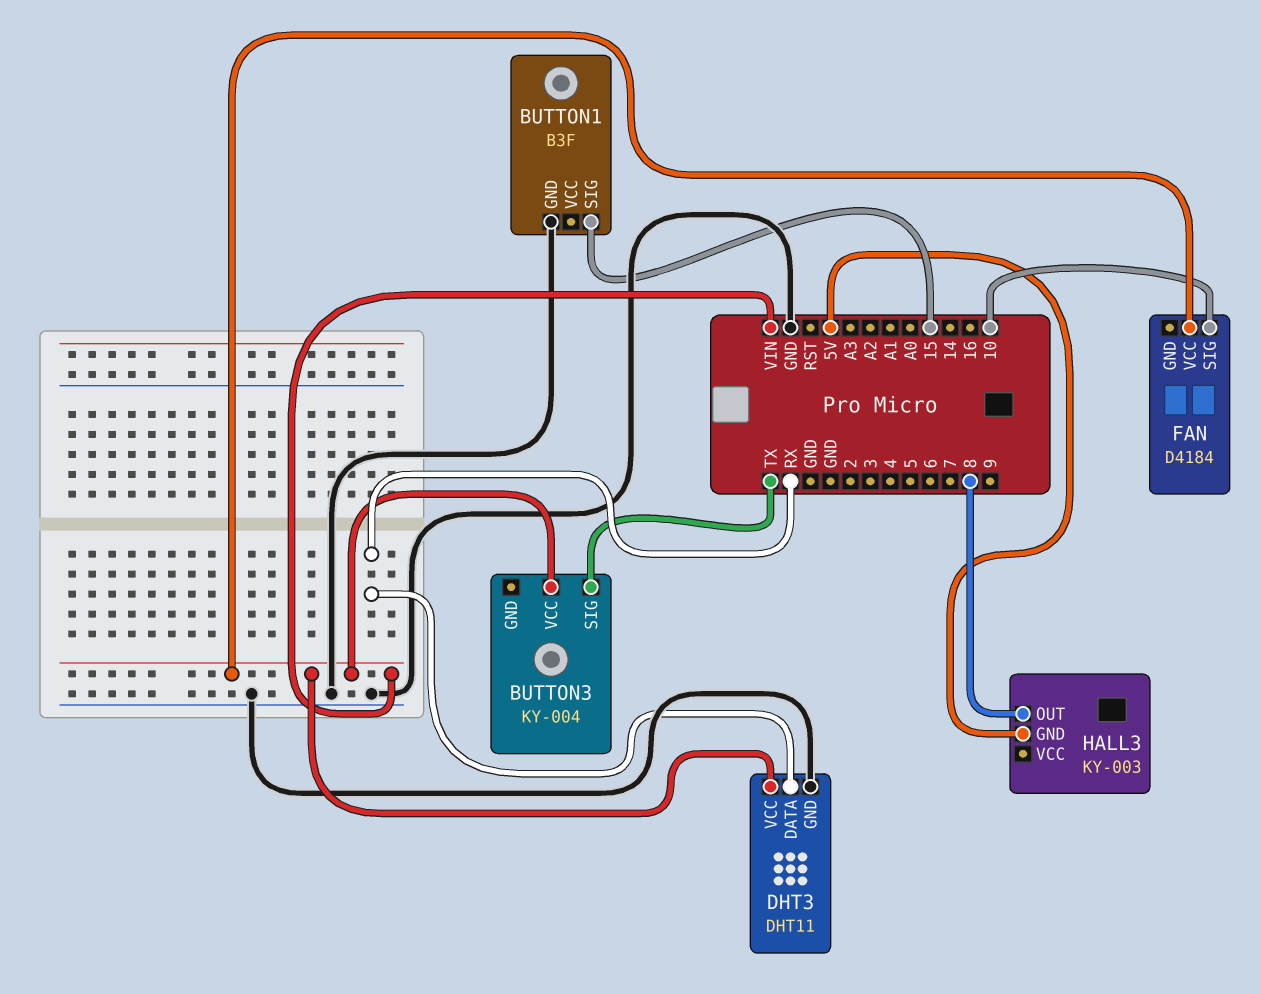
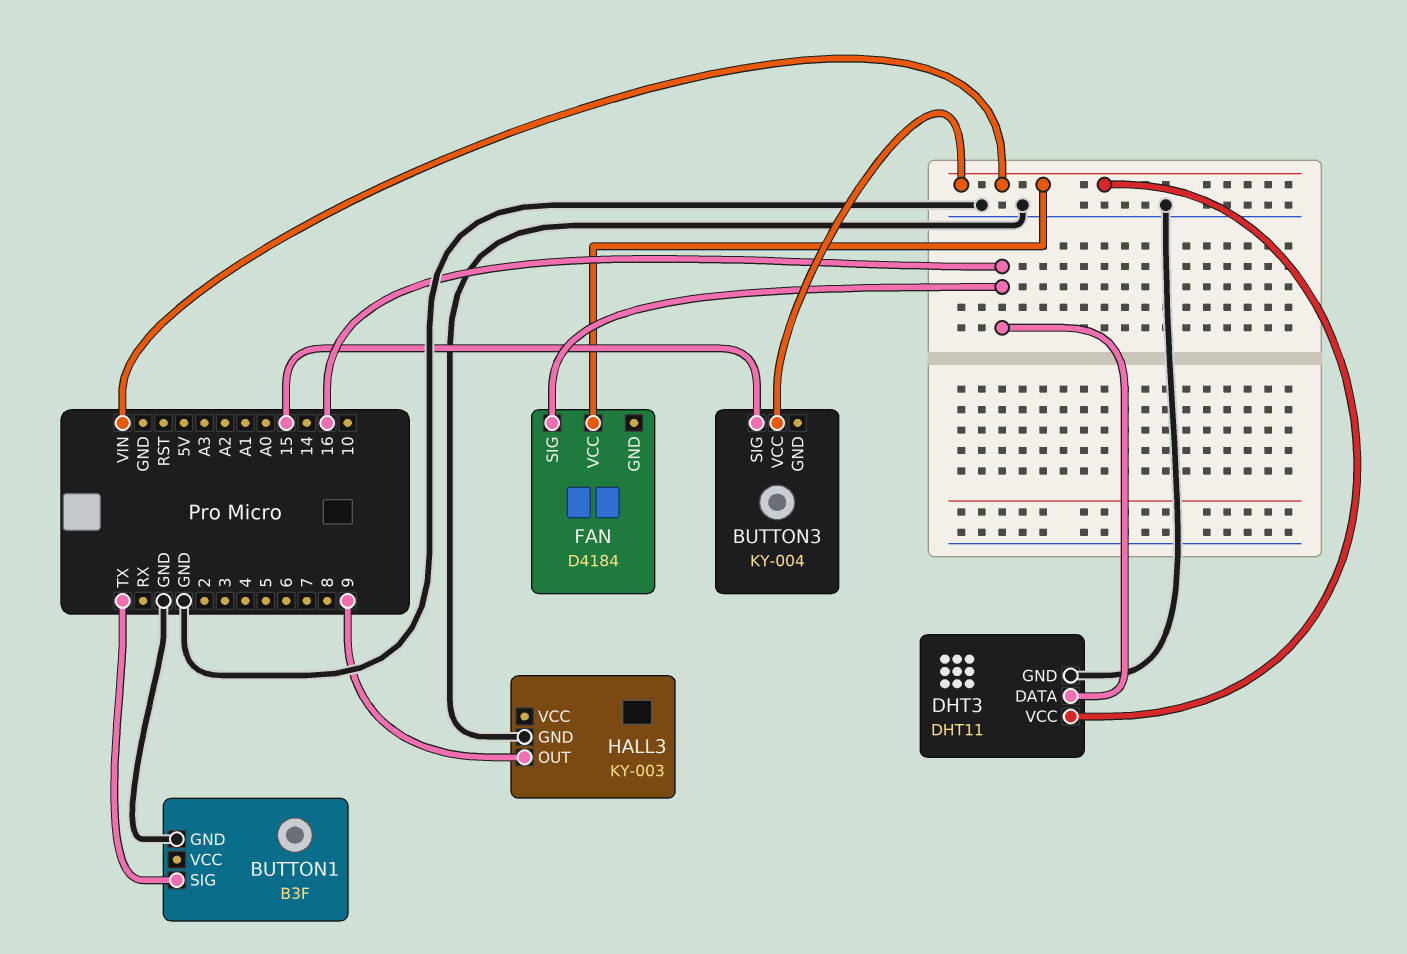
BUTTON1 pin SIG: 15 -> TX
BUTTON3 pin SIG: TX -> 15
DHT3 pin DATA: RX -> 16
FAN pin SIG: 10 -> 16
HALL3 pin GND: 5V -> GND
HALL3 pin OUT: 8 -> 9

